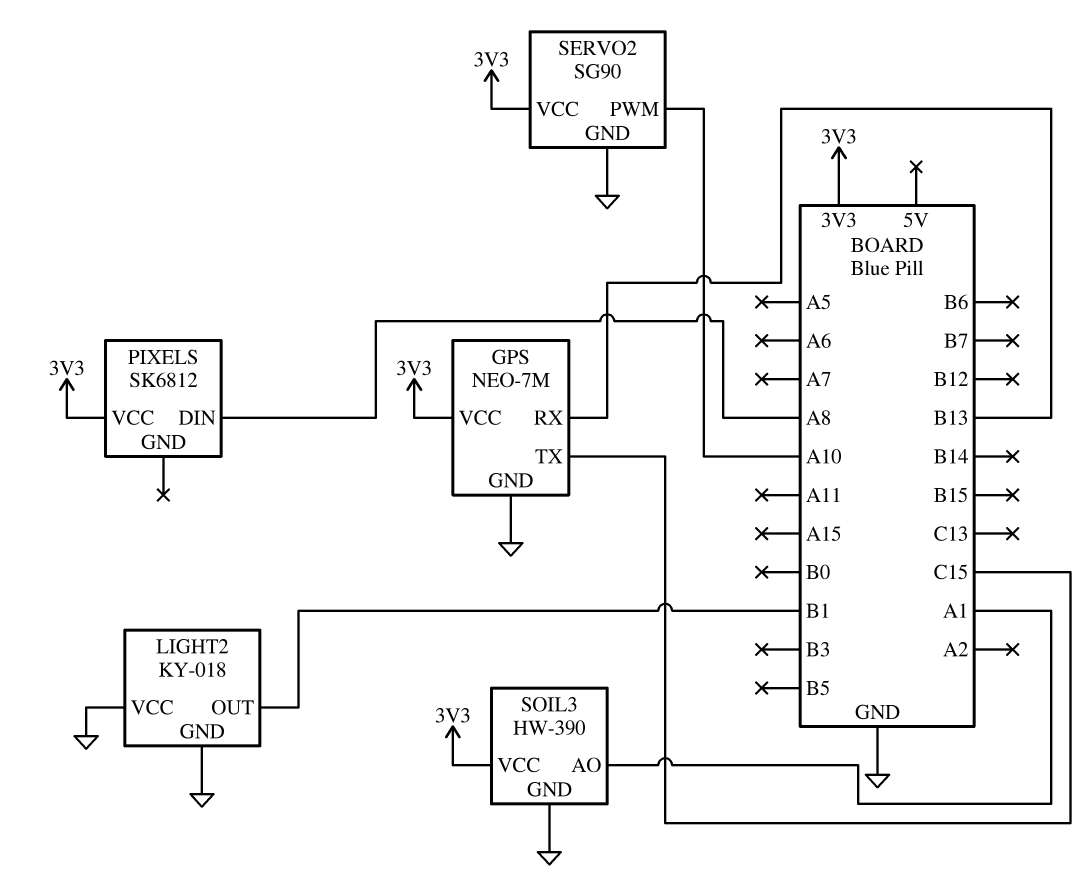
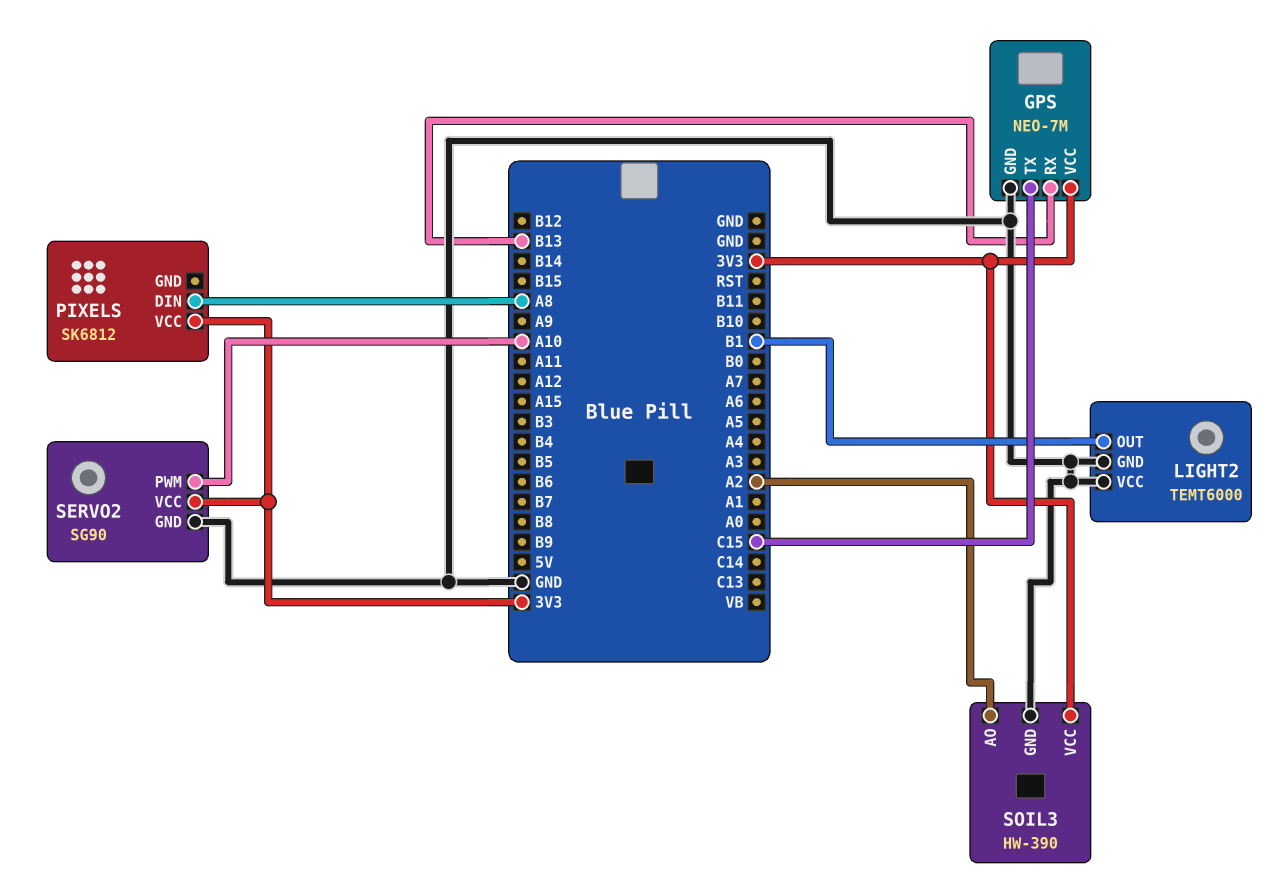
LIGHT2: KY-018 -> TEMT6000
SOIL3 pin AO: A1 -> A2

